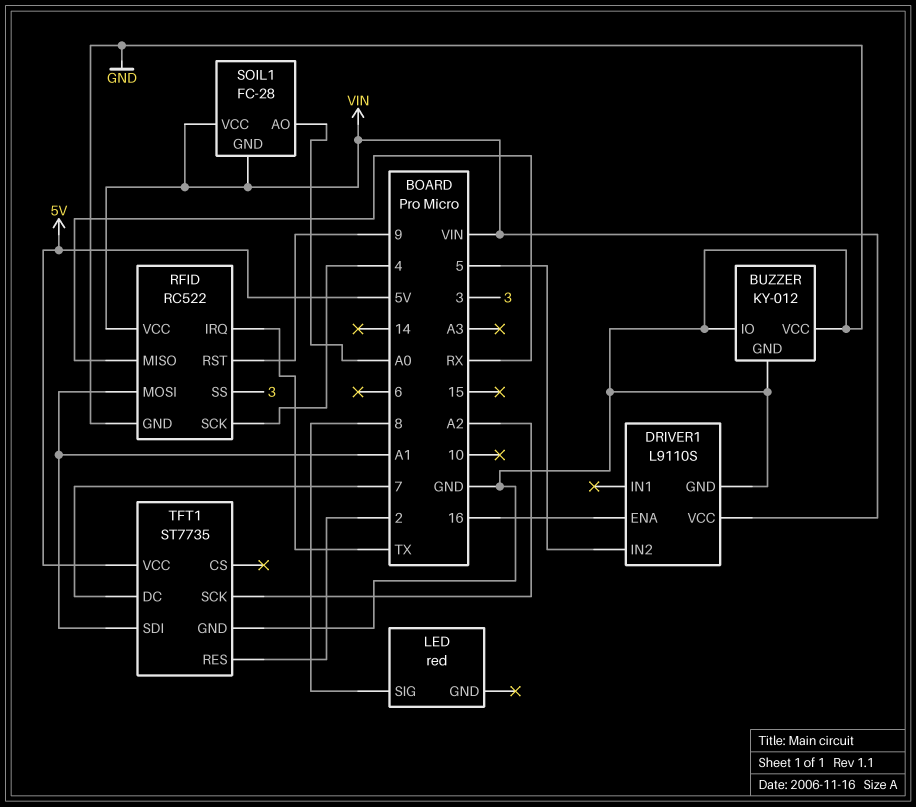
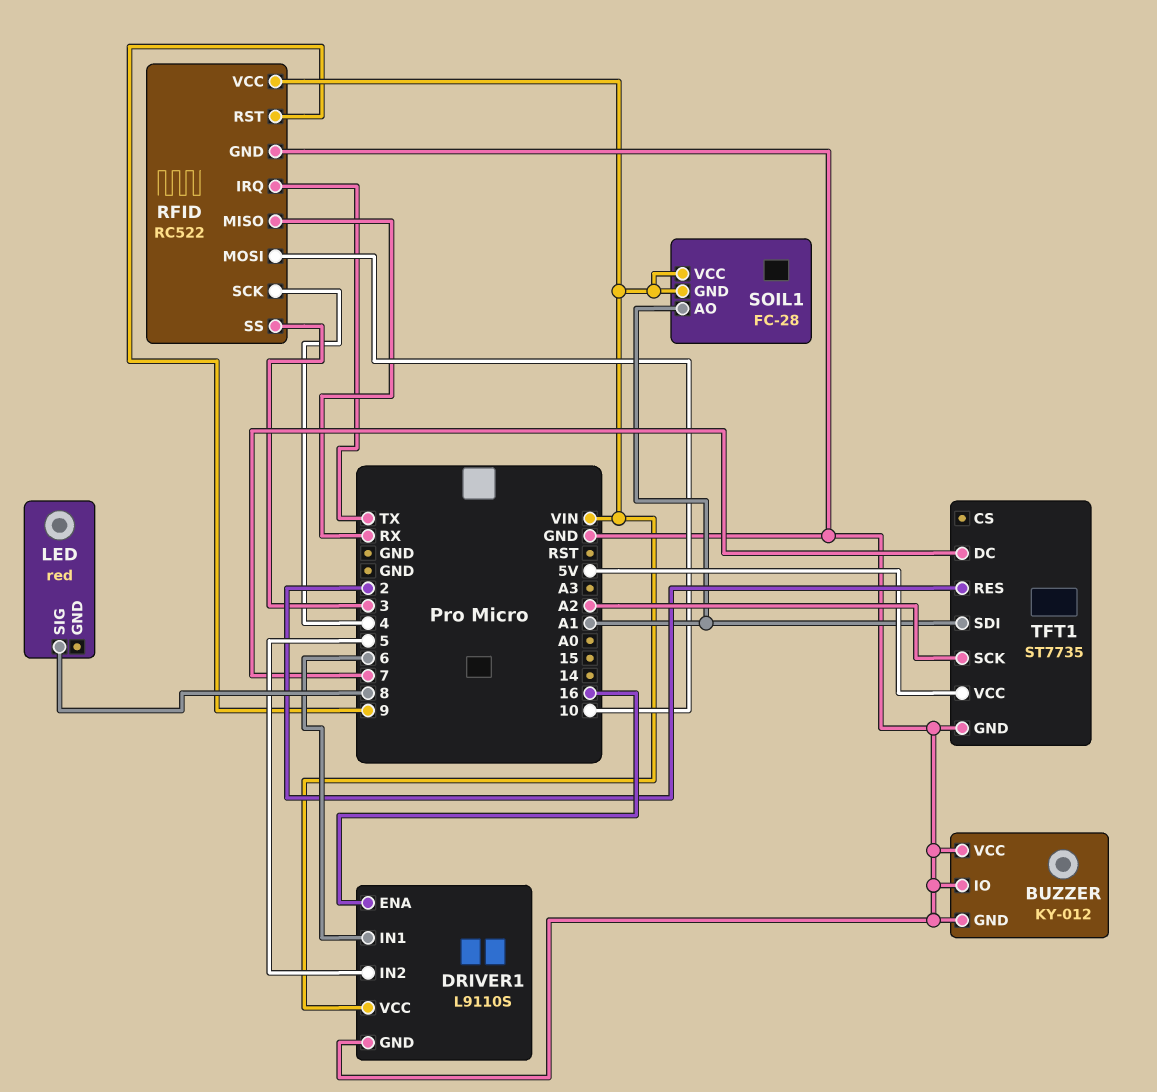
DRIVER1 pin IN1: none -> 6
RFID pin MOSI: A1 -> 10
SOIL1 pin AO: A0 -> A1

